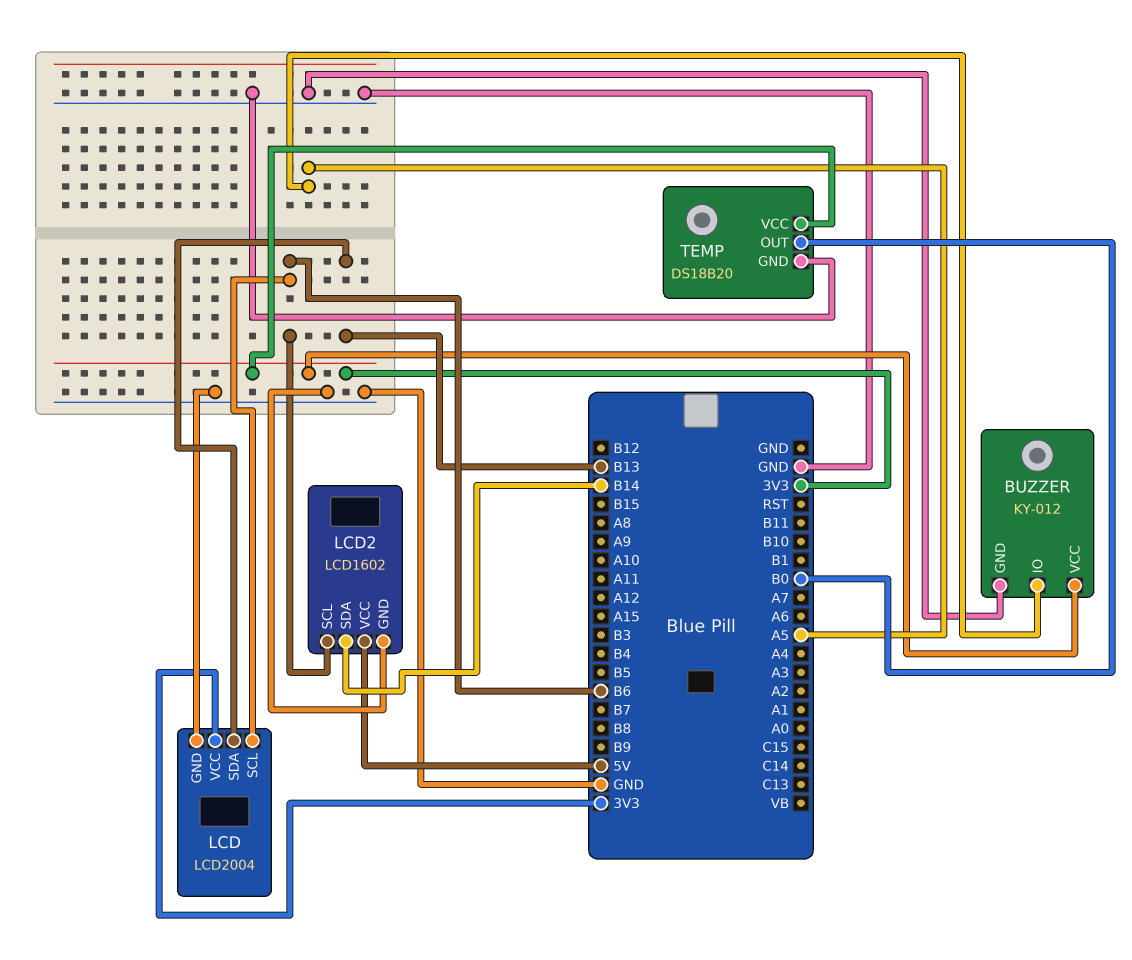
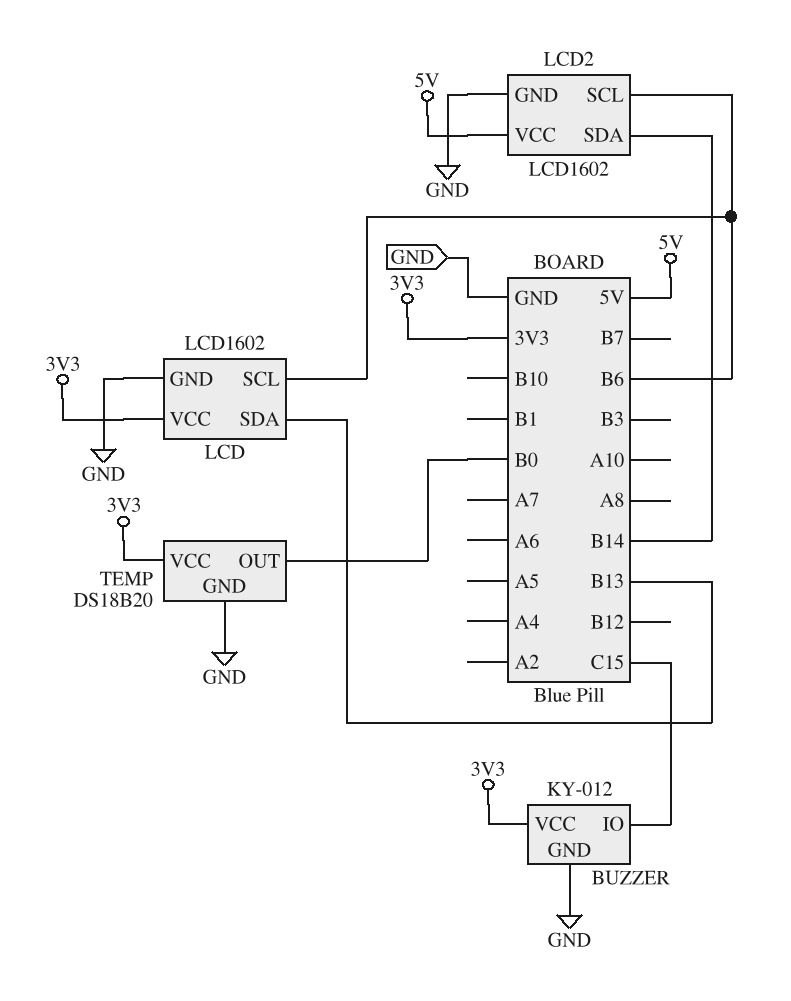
BUZZER pin IO: A5 -> C15
LCD: LCD2004 -> LCD1602

